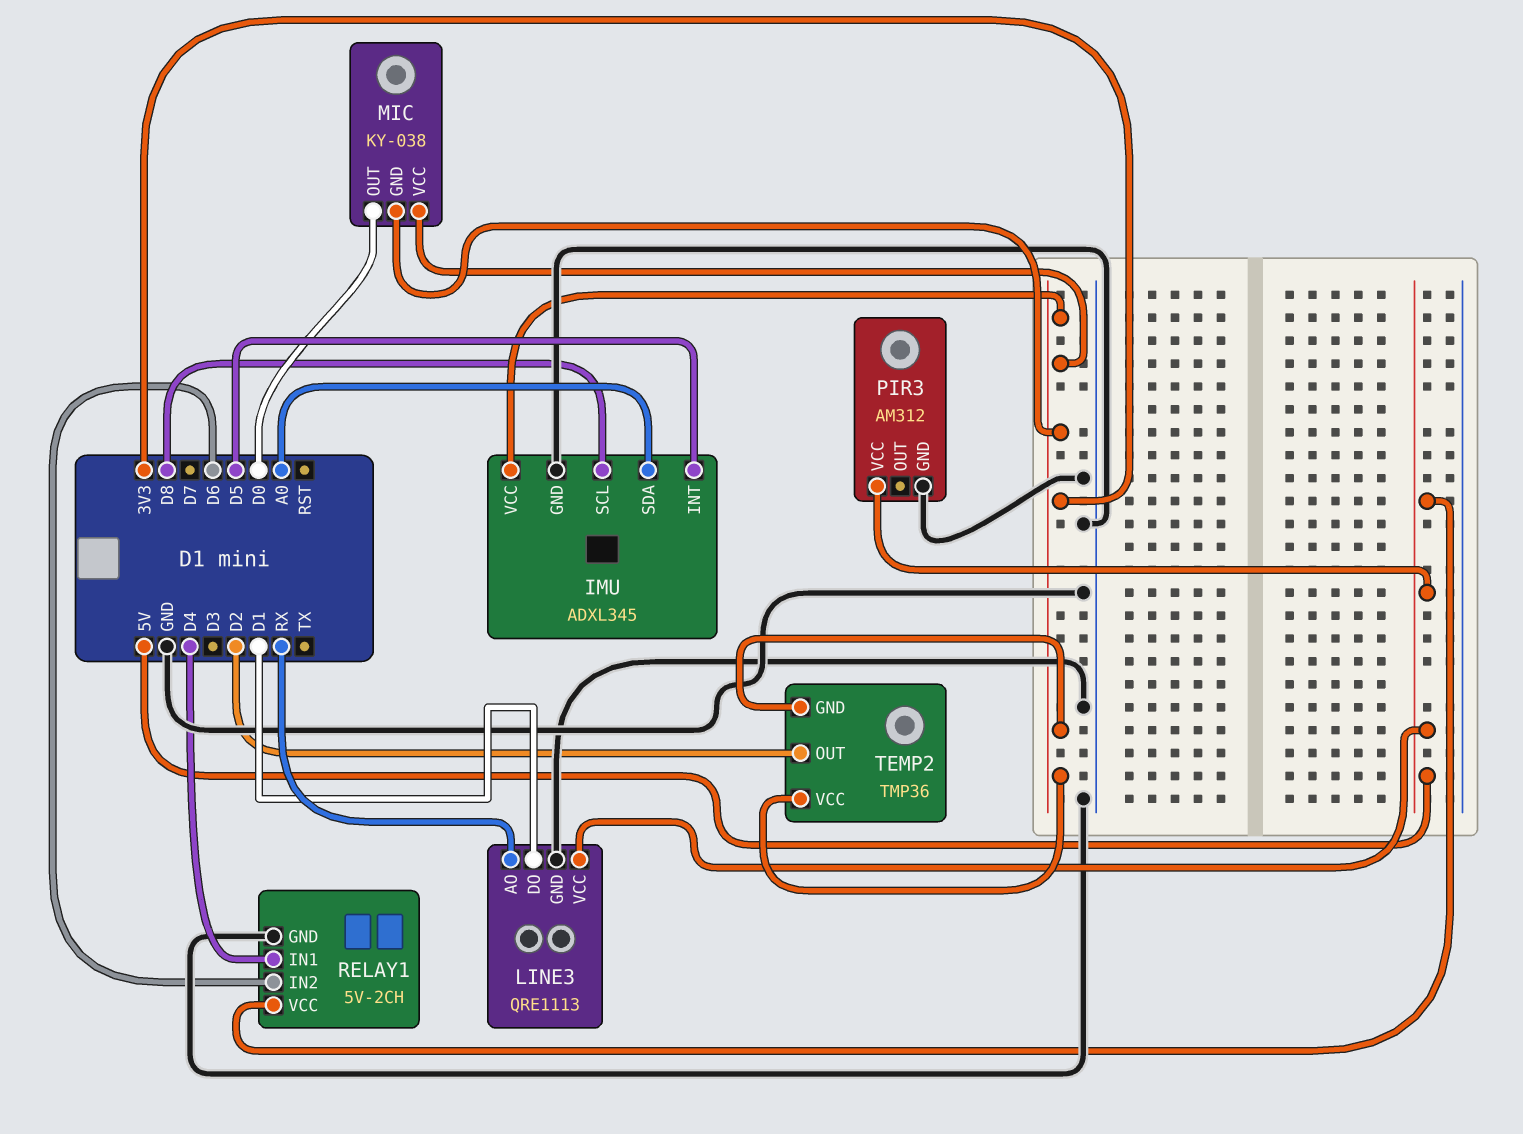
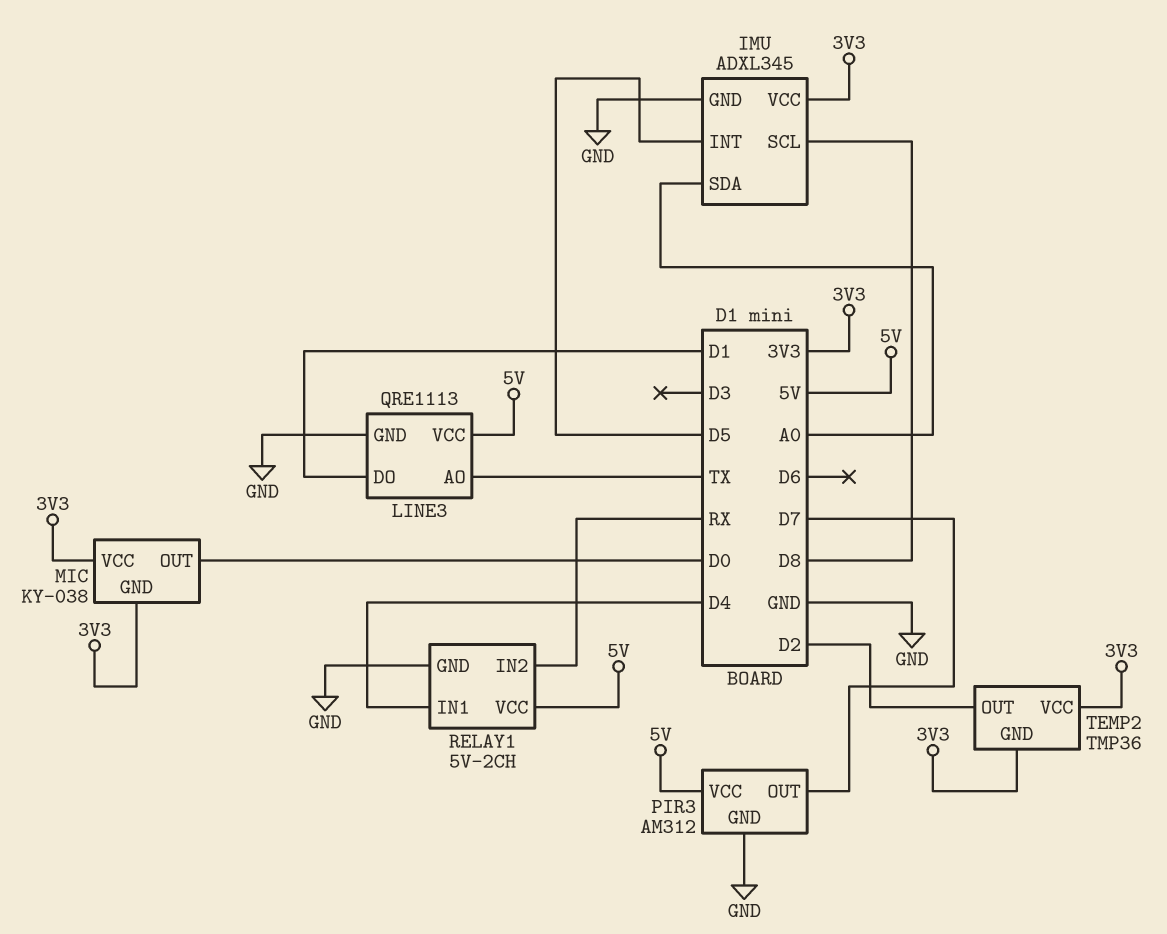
LINE3 pin AO: RX -> TX
PIR3 pin OUT: none -> D7
RELAY1 pin IN2: D6 -> RX

